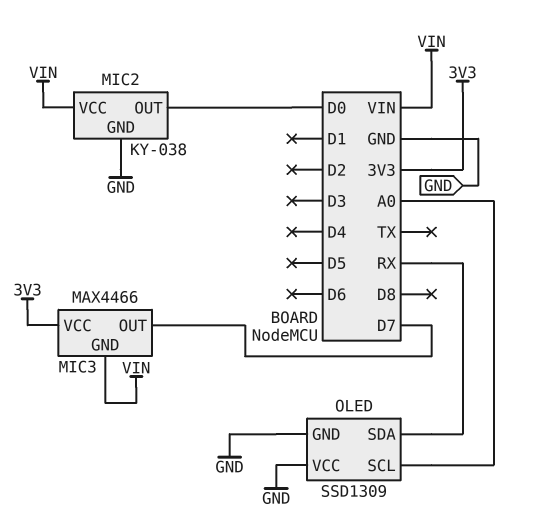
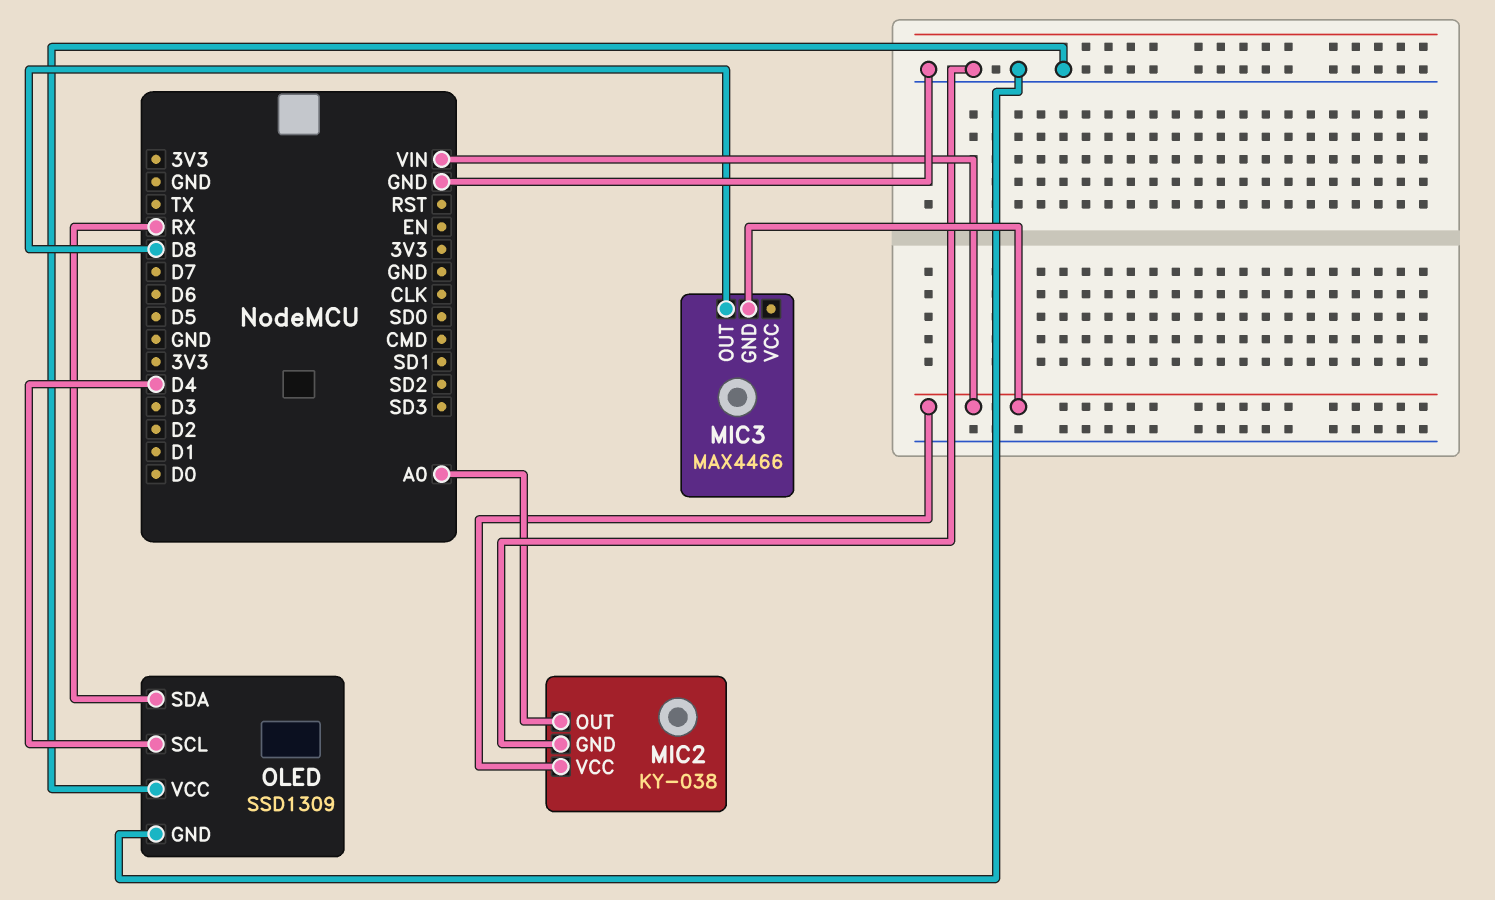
MIC2 pin OUT: D0 -> A0
MIC3 pin OUT: D7 -> D8
MIC3 pin VCC: 3V3 -> none
OLED pin SCL: A0 -> D4

